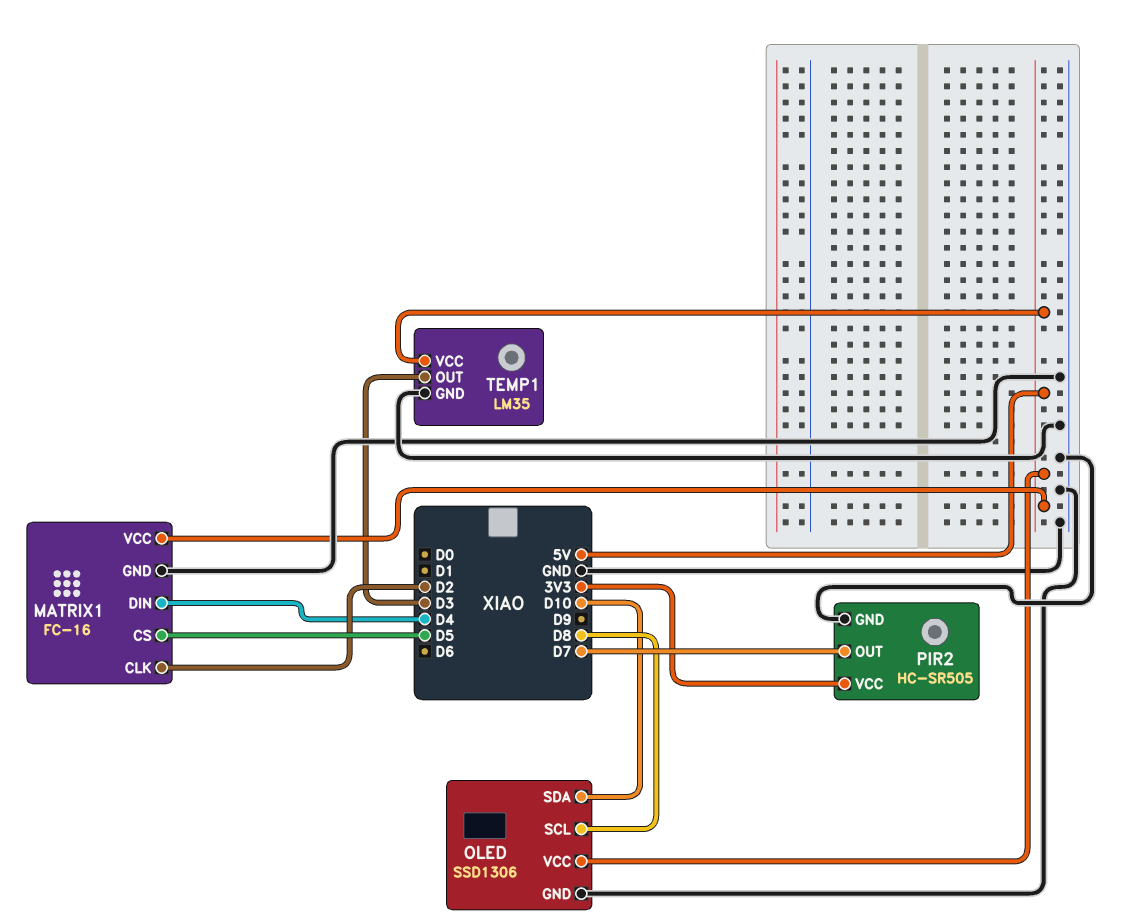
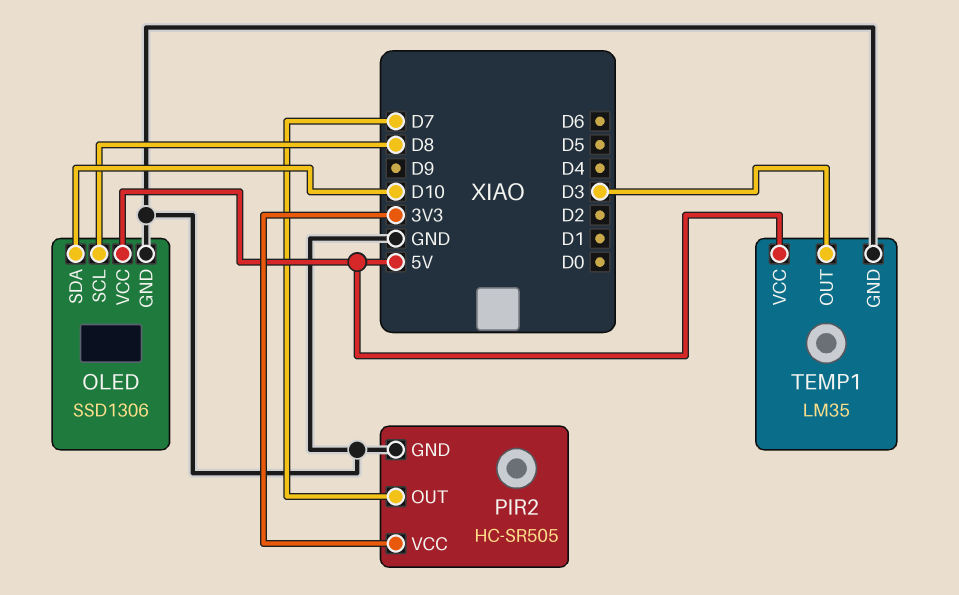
MATRIX1: FC-16 -> none
MATRIX1 pin CLK: D2 -> none
MATRIX1 pin CS: D5 -> none
MATRIX1 pin DIN: D4 -> none
MATRIX1 pin GND: GND -> none
MATRIX1 pin VCC: 5V -> none

